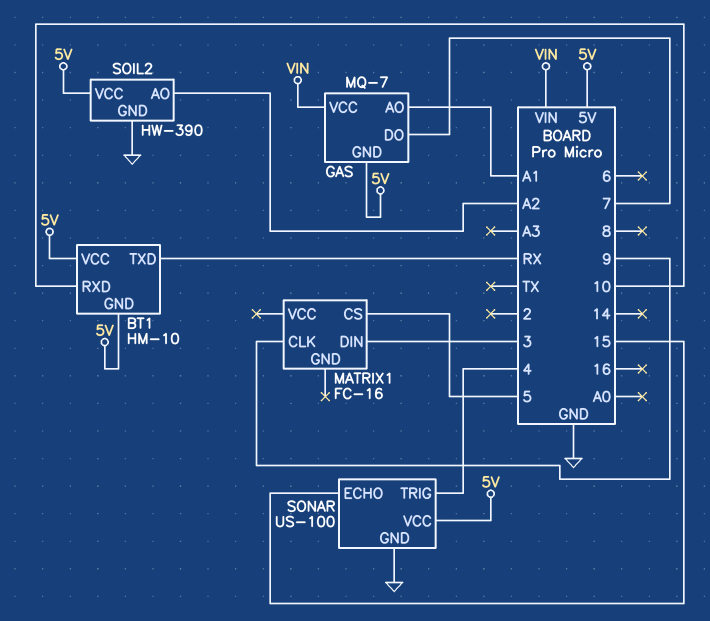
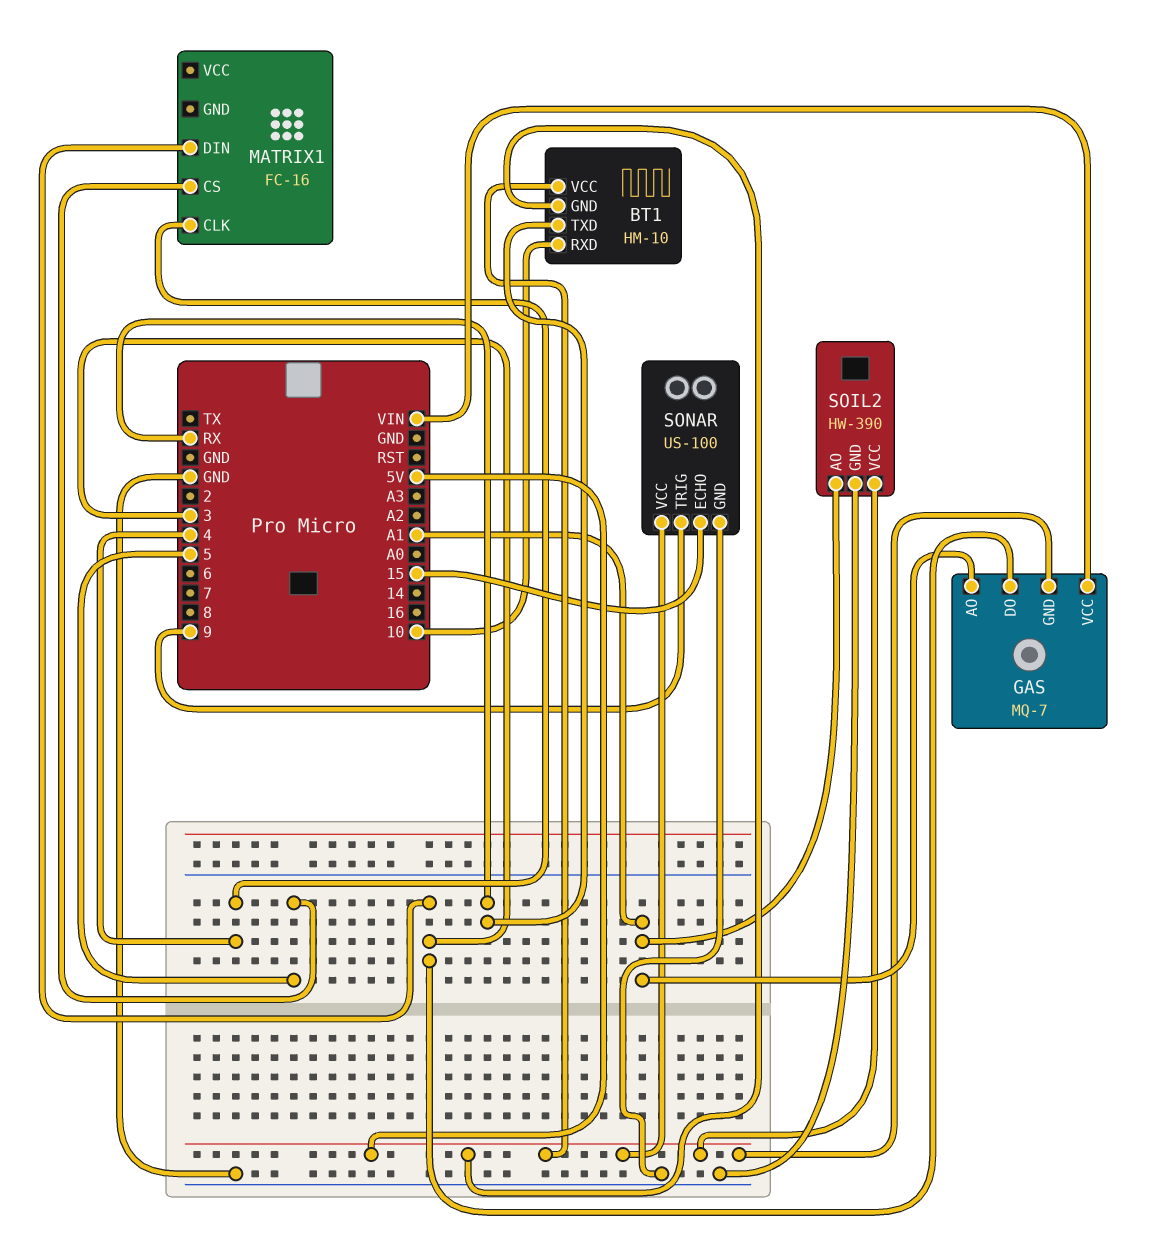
GAS pin DO: 7 -> 3
MATRIX1 pin CLK: 9 -> 4
SOIL2 pin AO: A2 -> A1
SONAR pin TRIG: 4 -> 9

